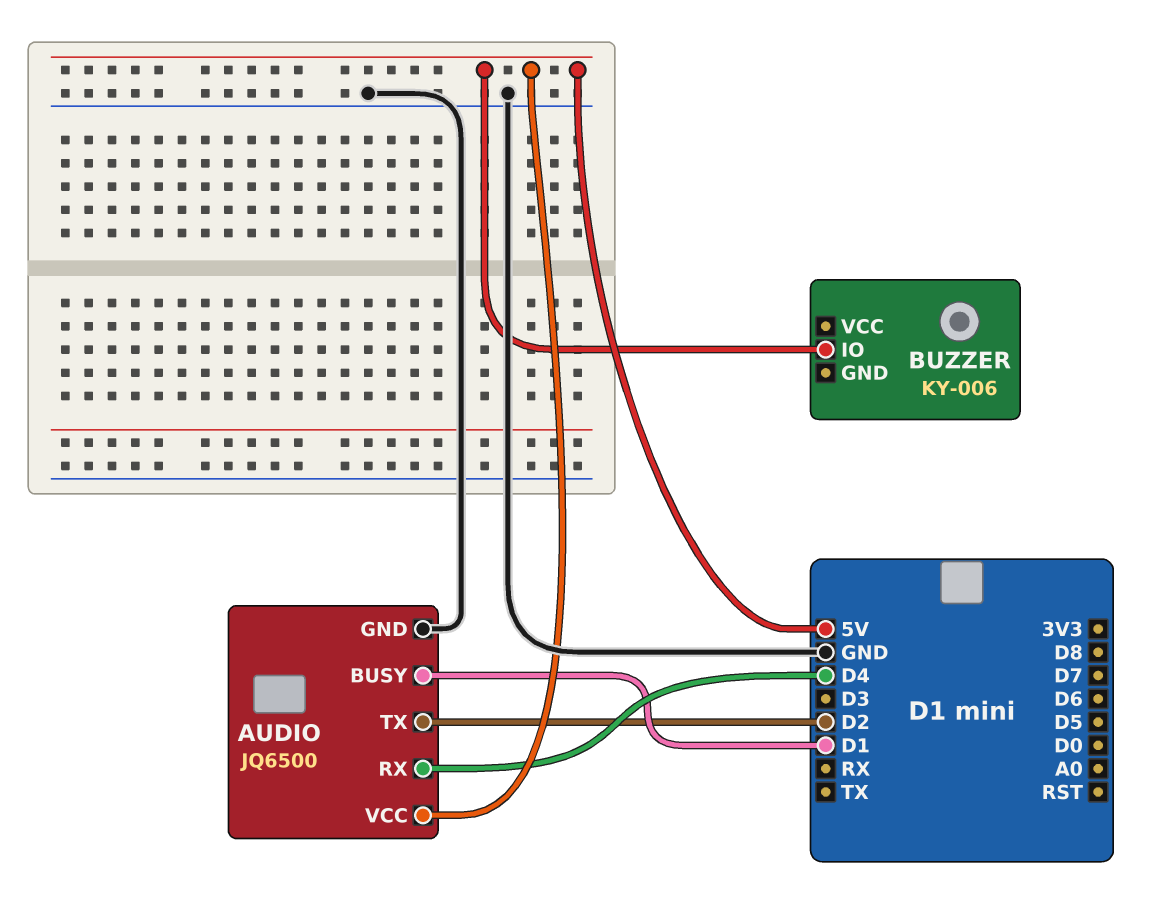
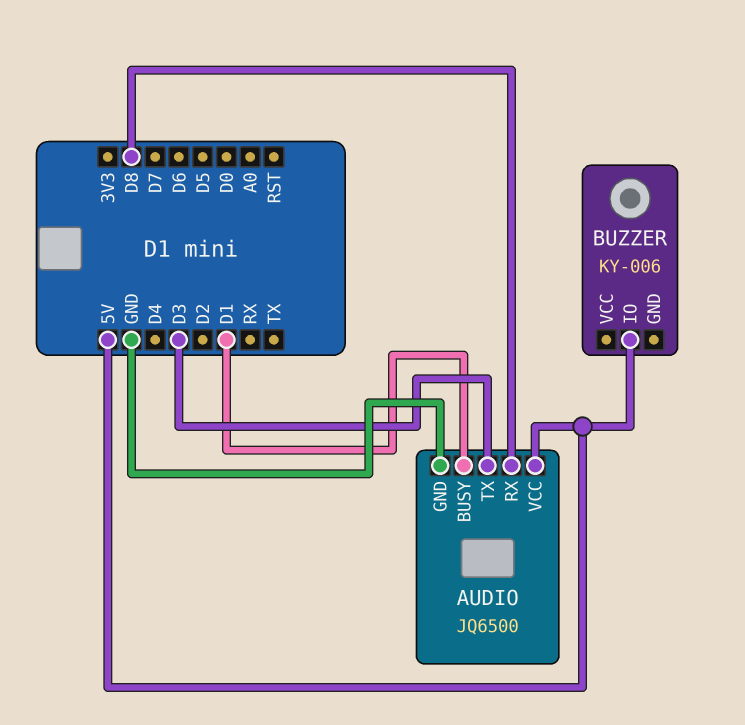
AUDIO pin RX: D4 -> D8
AUDIO pin TX: D2 -> D3

